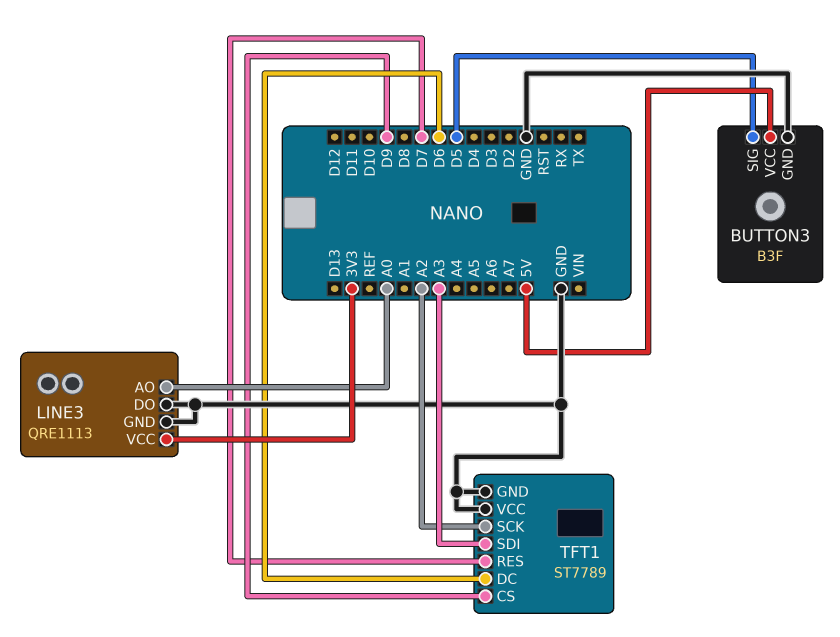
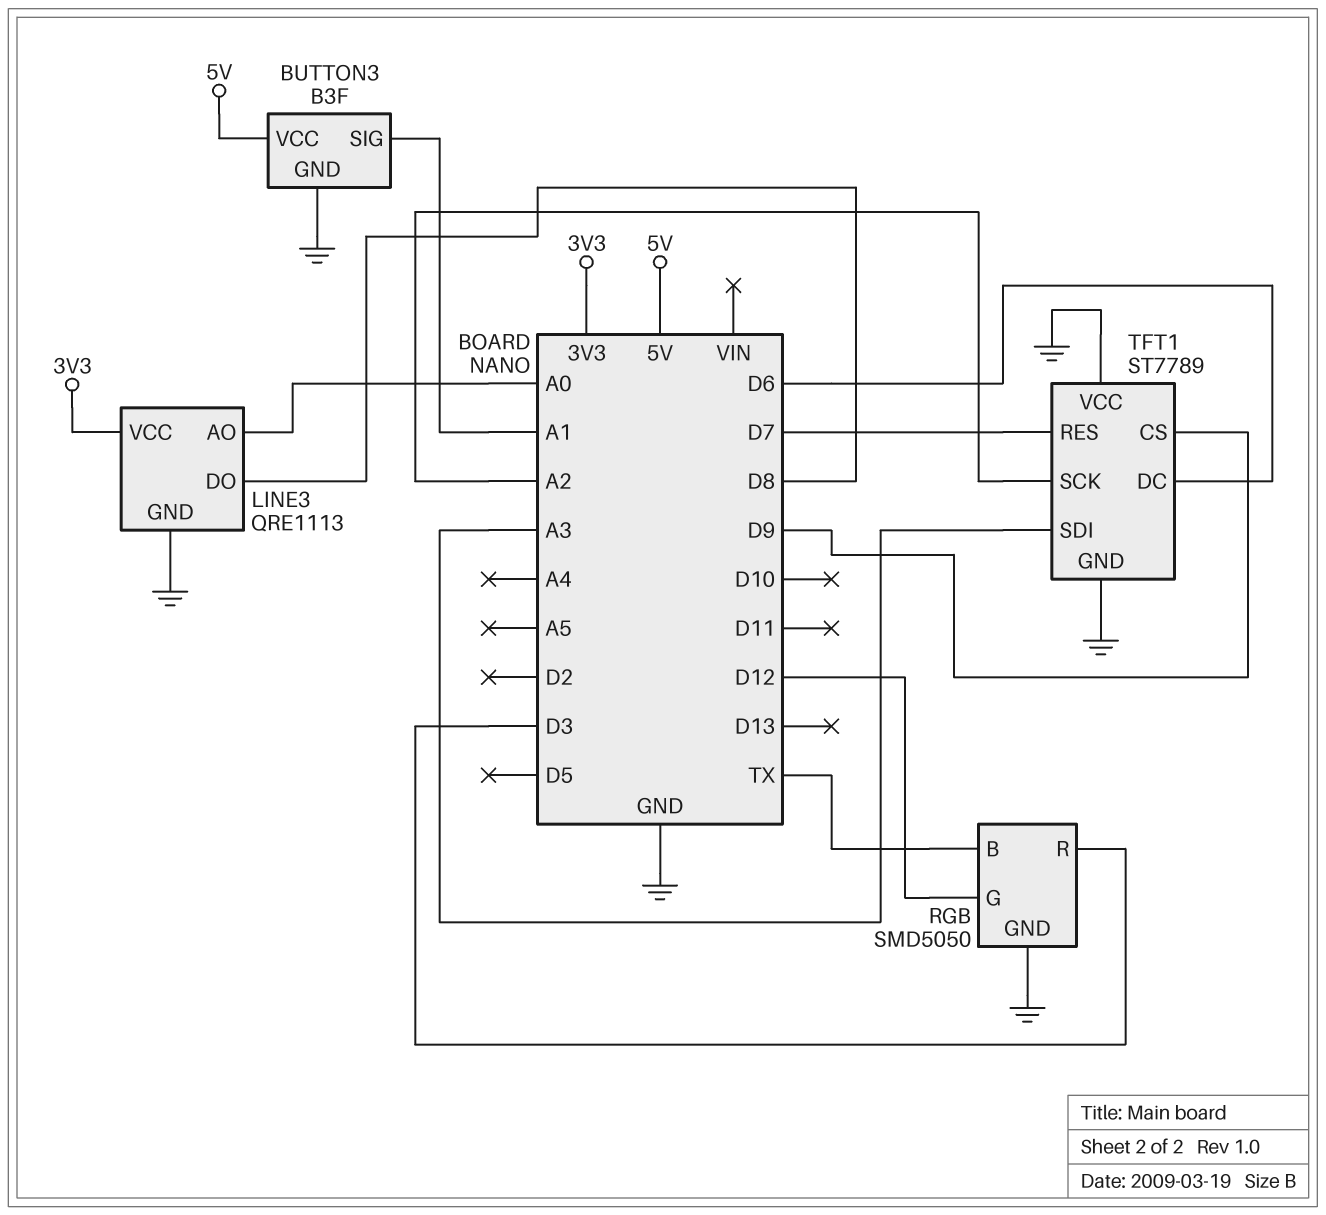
BUTTON3 pin SIG: D5 -> A1
LINE3 pin DO: GND -> D8
RGB: none -> SMD5050
RGB pin B: none -> TX
RGB pin G: none -> D12
RGB pin GND: none -> GND
RGB pin R: none -> D3

